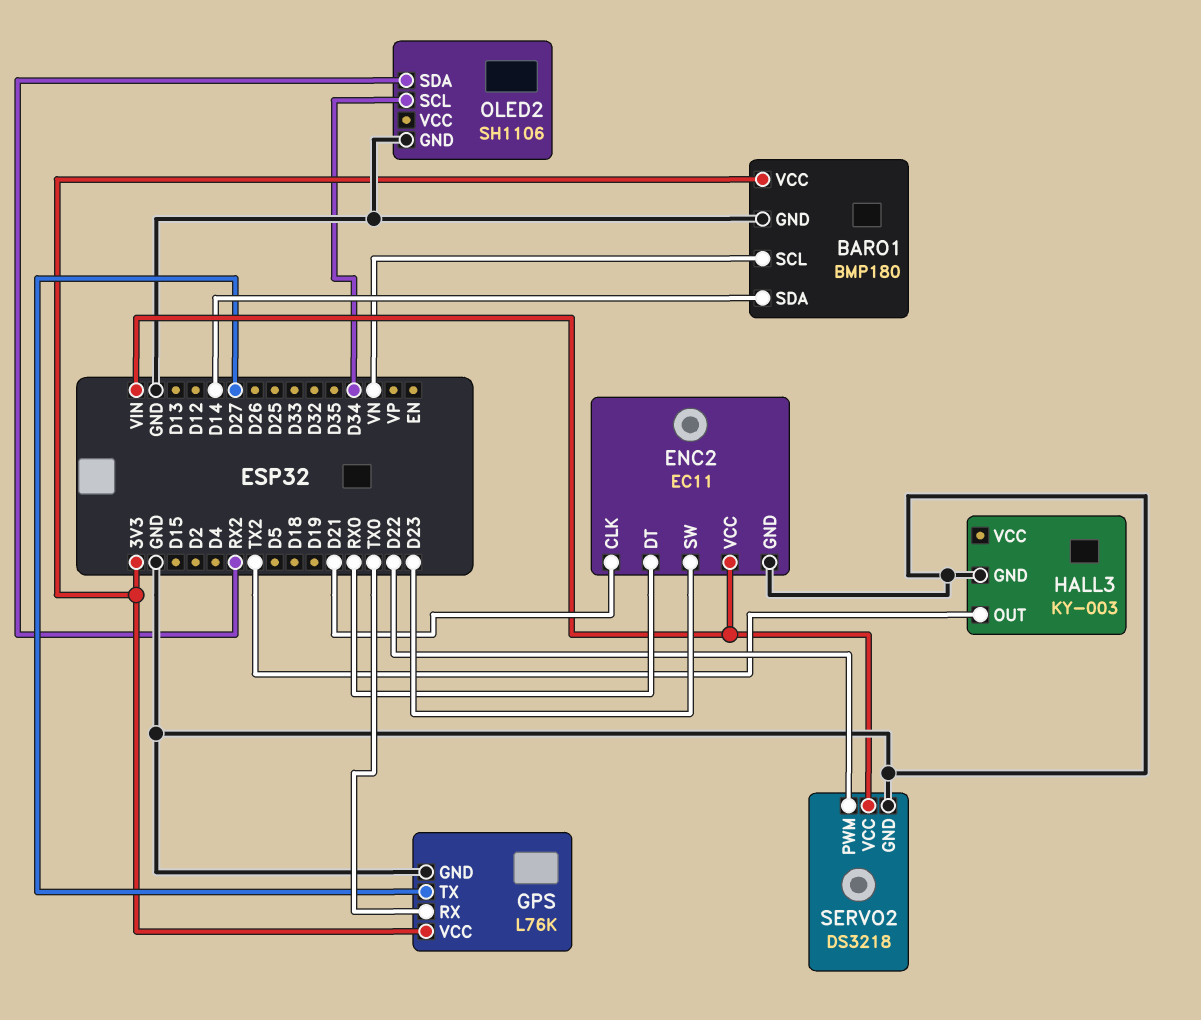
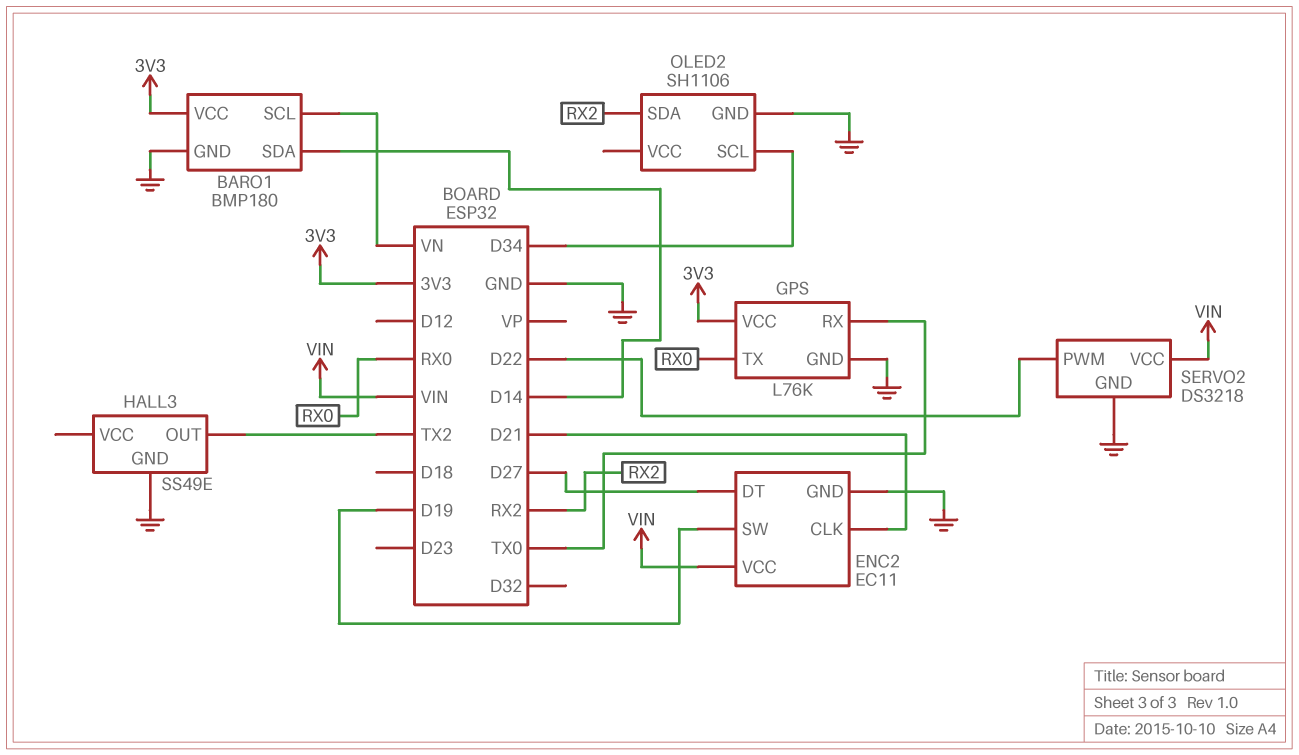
ENC2 pin DT: RX0 -> D27
ENC2 pin SW: D23 -> D19
GPS pin TX: D27 -> RX0
HALL3: KY-003 -> SS49E

